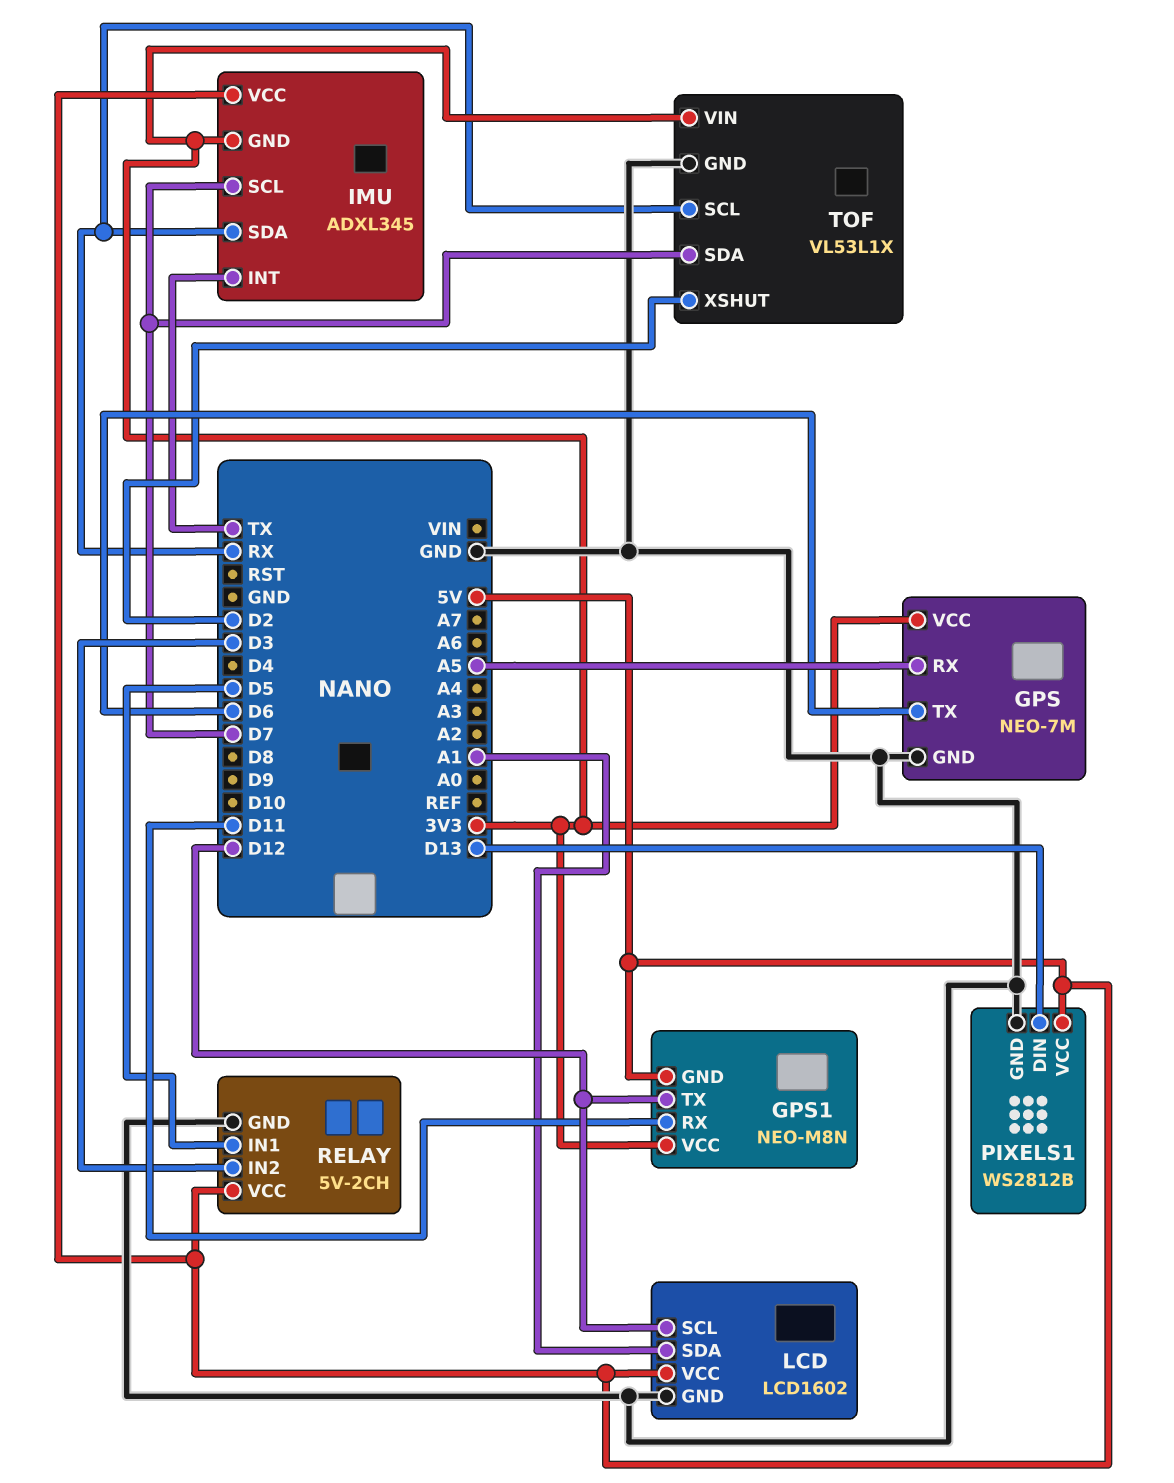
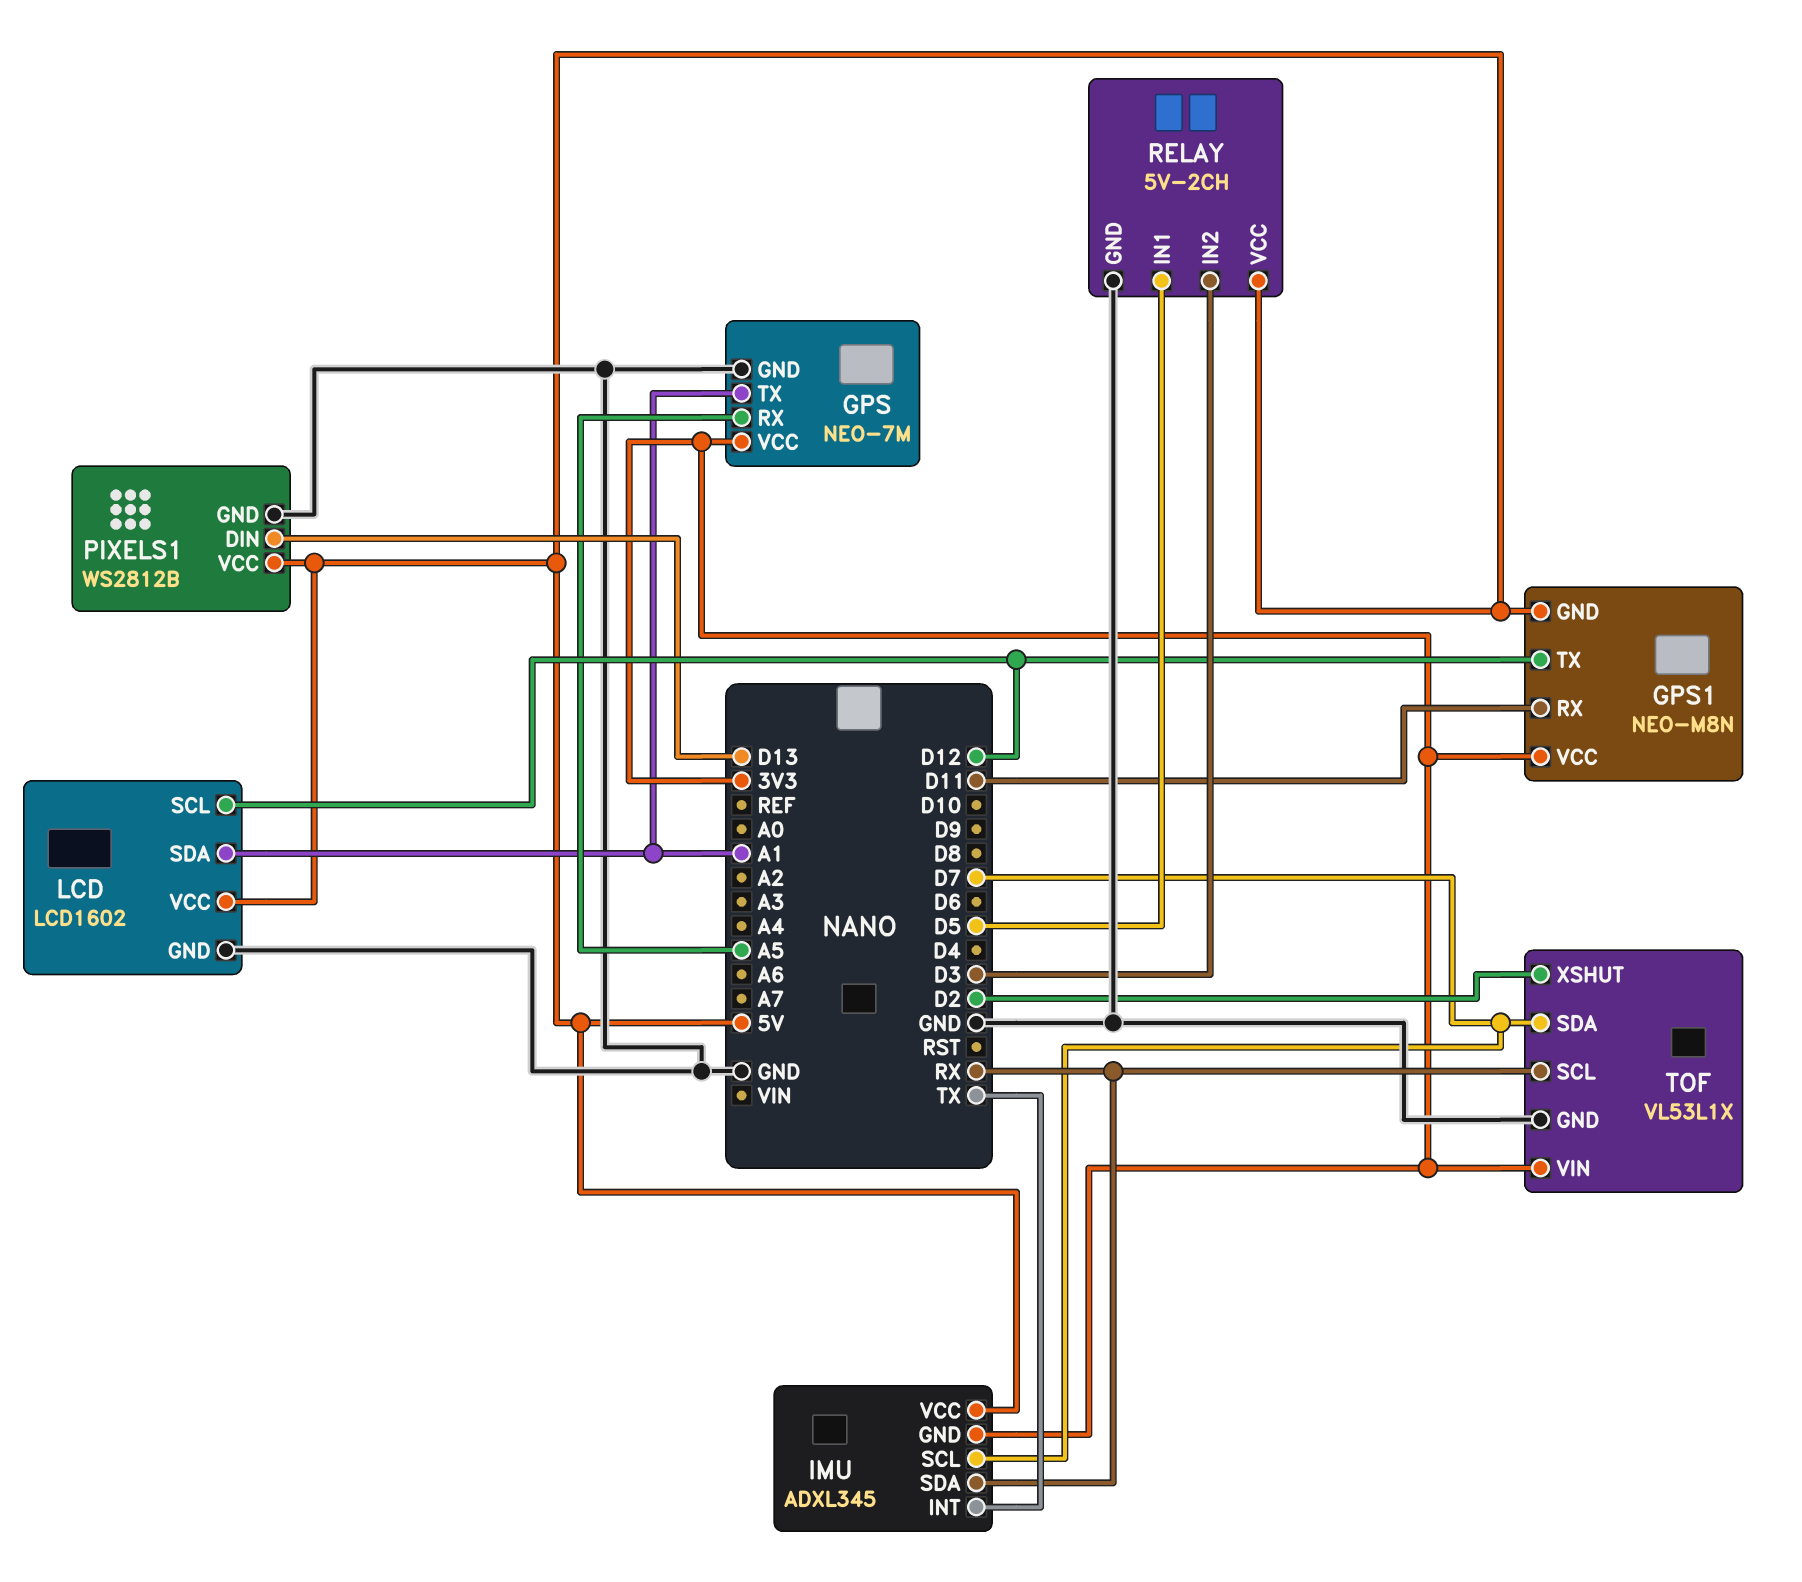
GPS pin TX: D6 -> A1

